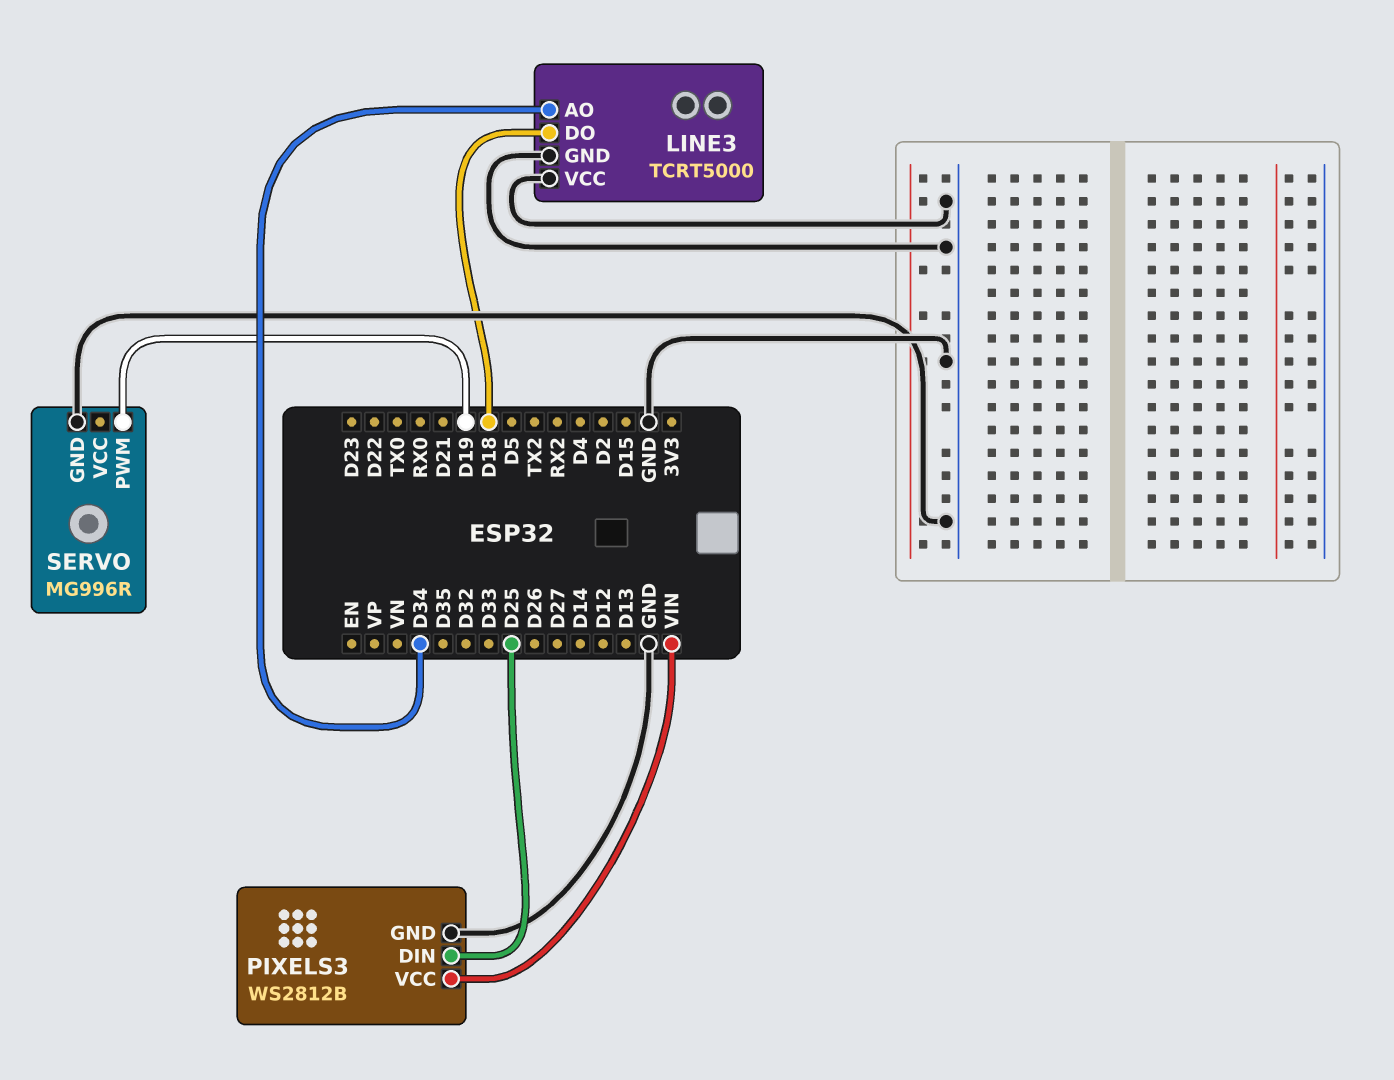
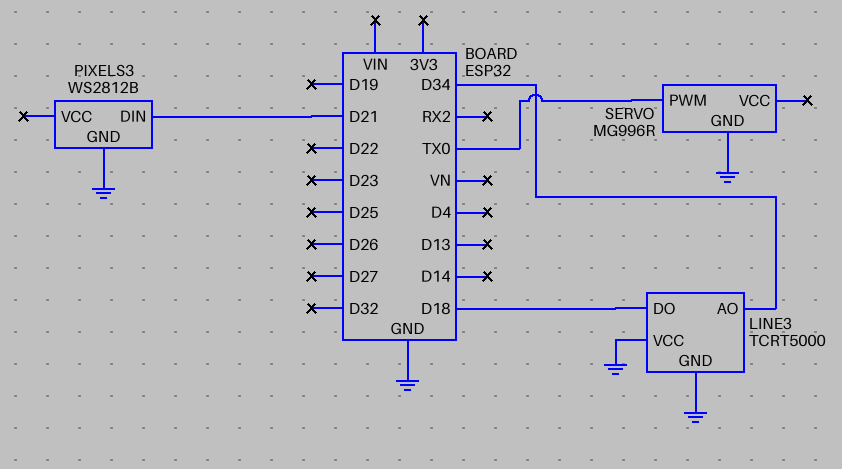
PIXELS3 pin DIN: D25 -> D21
PIXELS3 pin VCC: VIN -> none
SERVO pin PWM: D19 -> TX0

